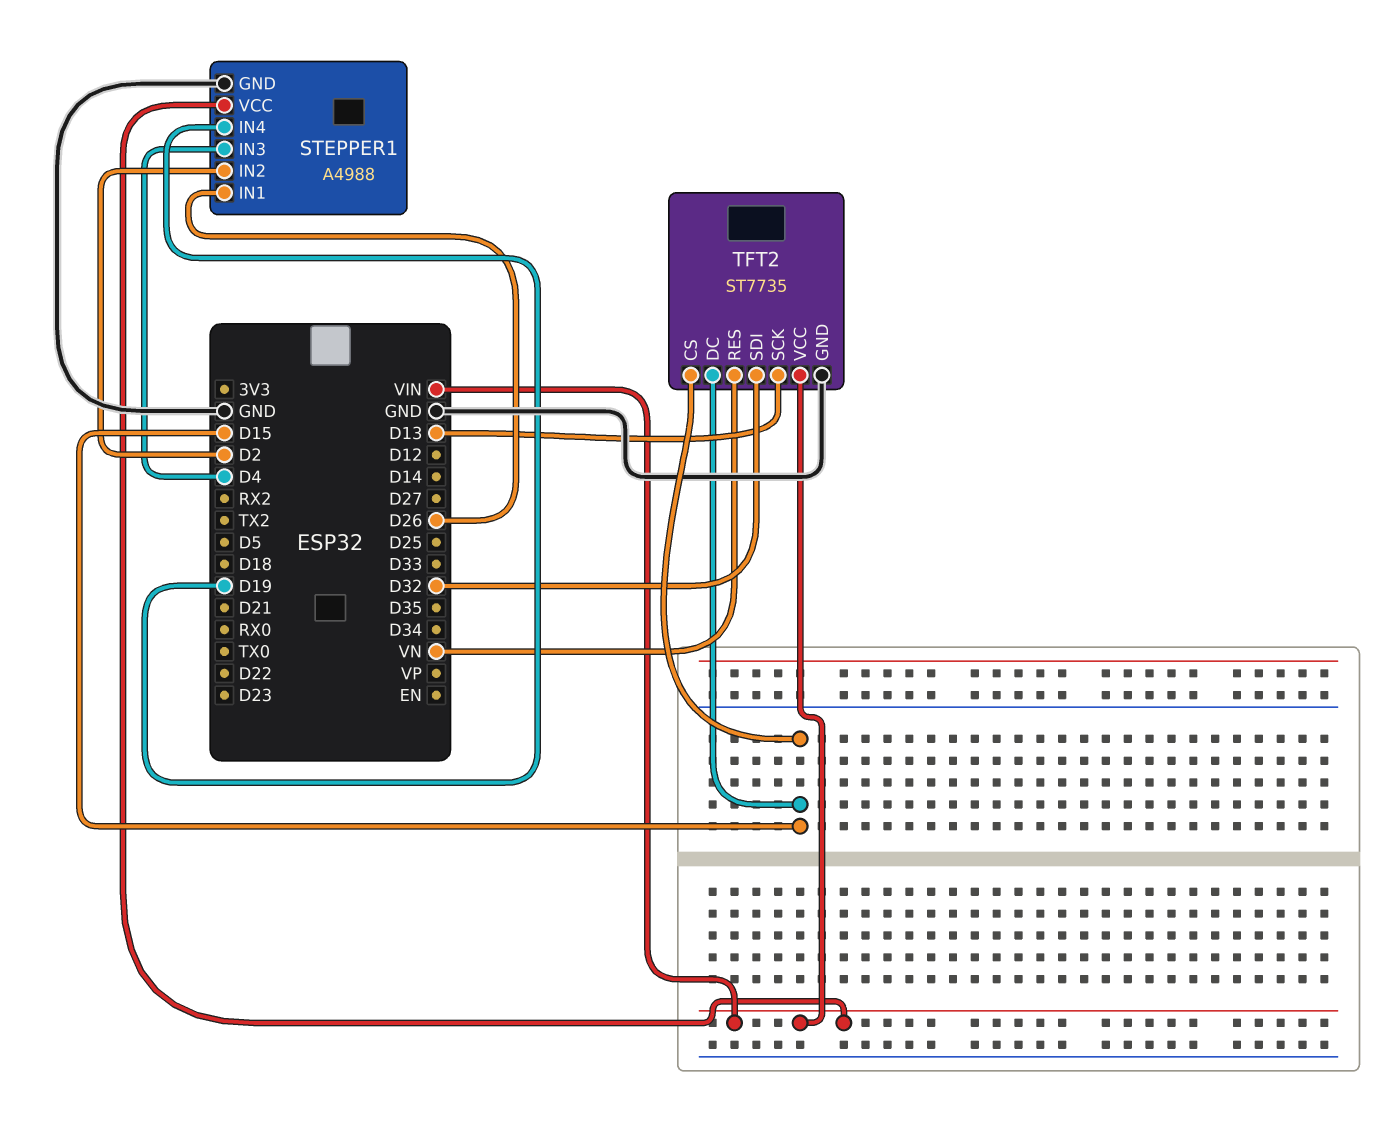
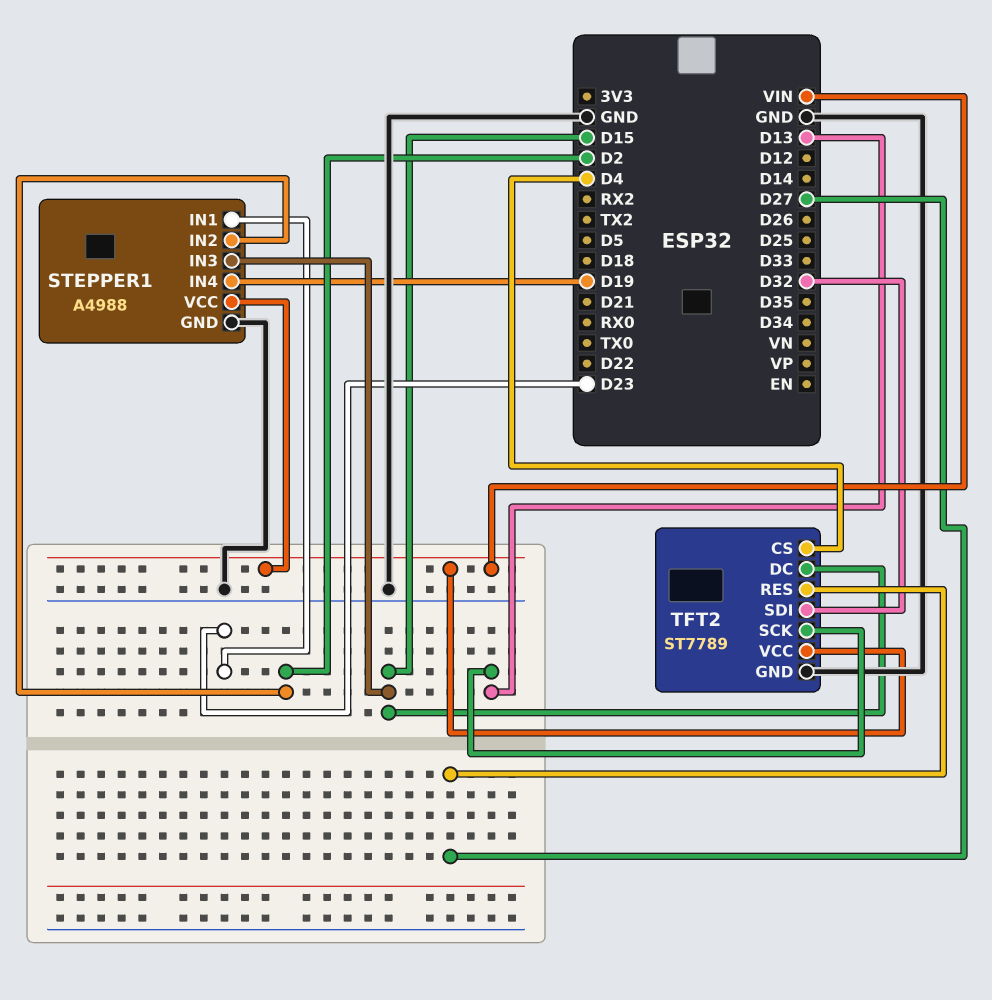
STEPPER1 pin IN1: D26 -> D23
STEPPER1 pin IN3: D4 -> D15
TFT2: ST7735 -> ST7789
TFT2 pin CS: D15 -> D4
TFT2 pin RES: VN -> D27

